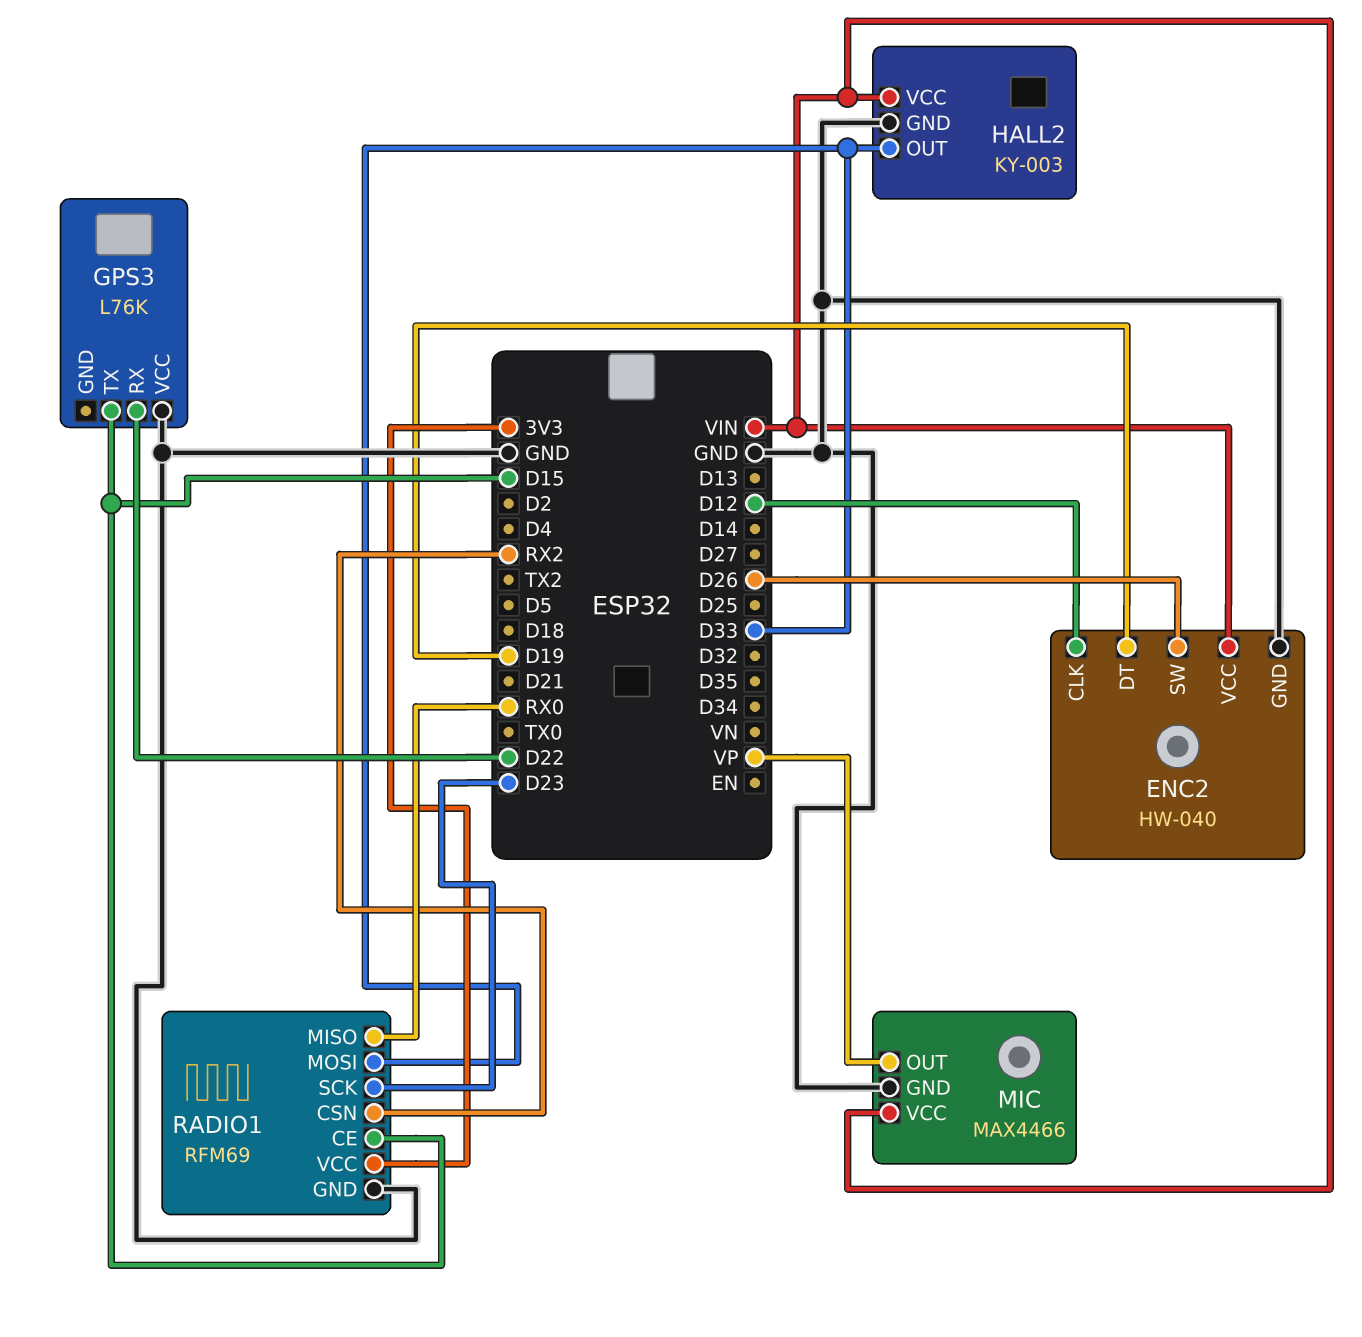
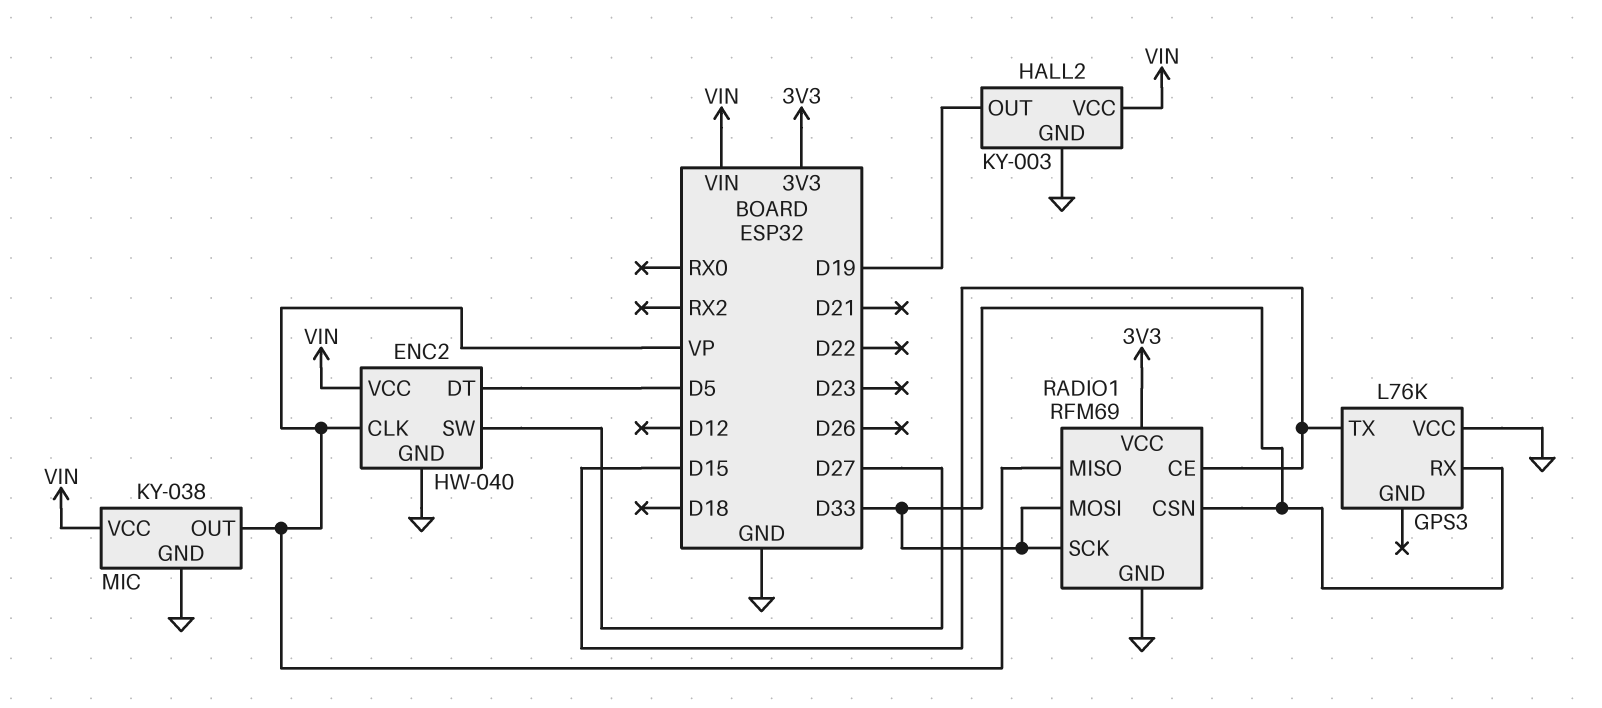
ENC2 pin CLK: D12 -> VP
ENC2 pin DT: D19 -> D5
ENC2 pin SW: D26 -> D27
GPS3 pin RX: D22 -> D33
HALL2 pin OUT: D33 -> D19
MIC: MAX4466 -> KY-038
RADIO1 pin CSN: RX2 -> D33
RADIO1 pin MISO: RX0 -> VP
RADIO1 pin SCK: D23 -> D33

